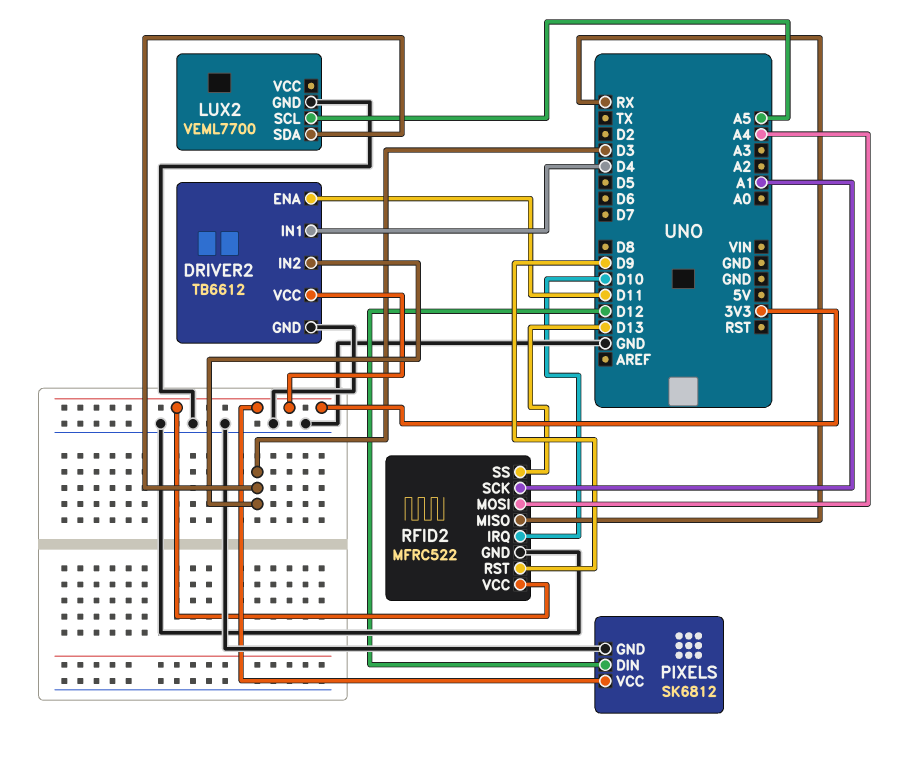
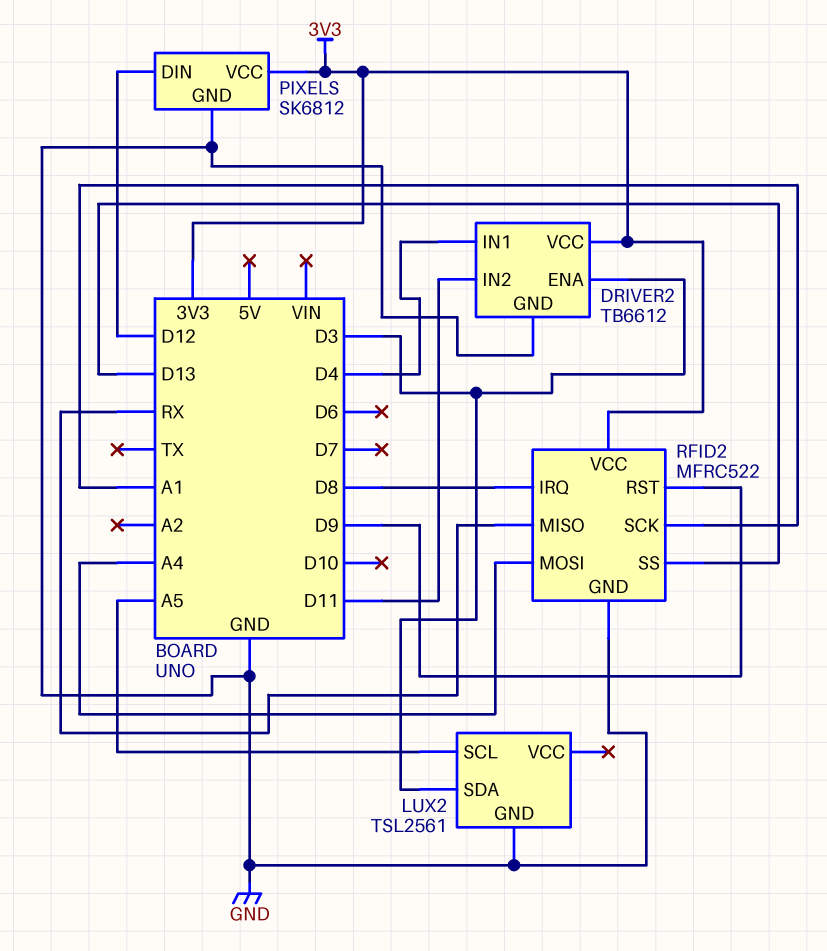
DRIVER2 pin ENA: D11 -> D3
DRIVER2 pin IN2: D3 -> D11
LUX2: VEML7700 -> TSL2561
RFID2 pin IRQ: D10 -> D8

